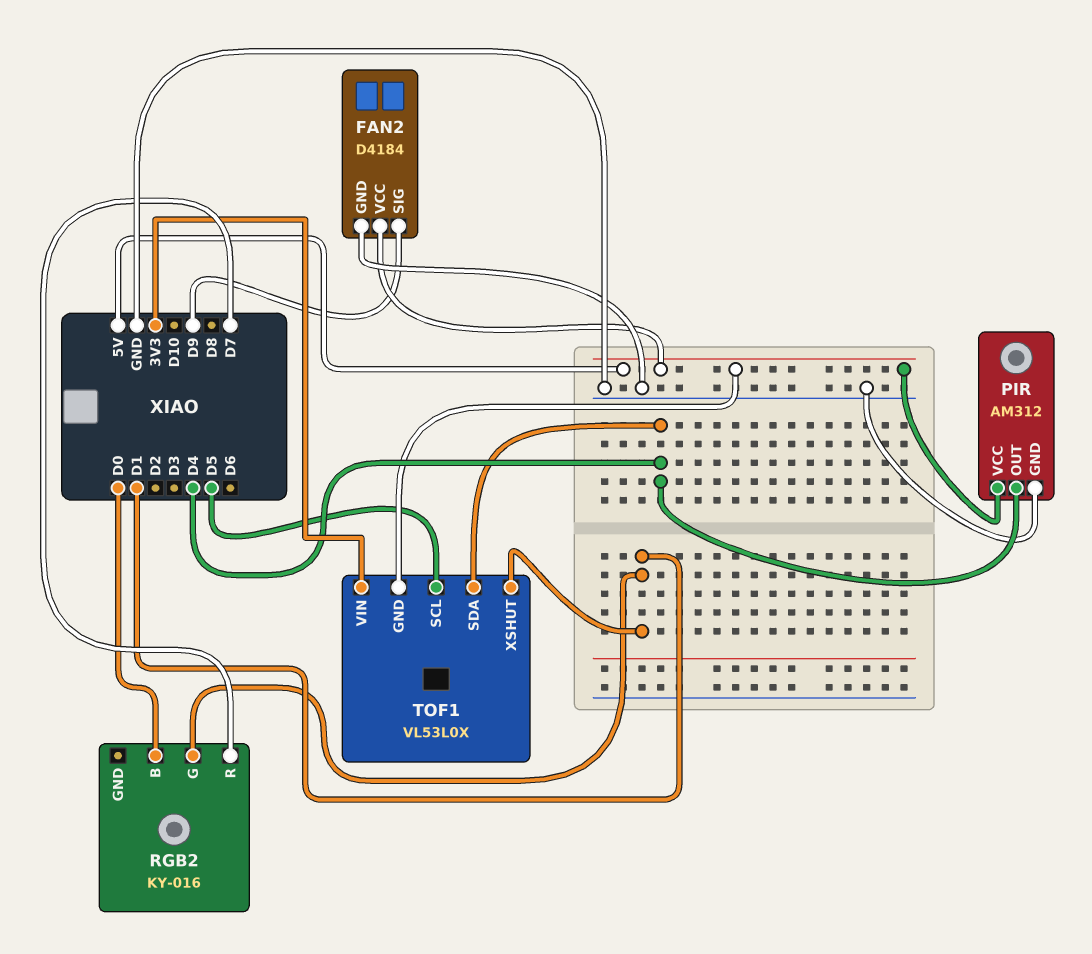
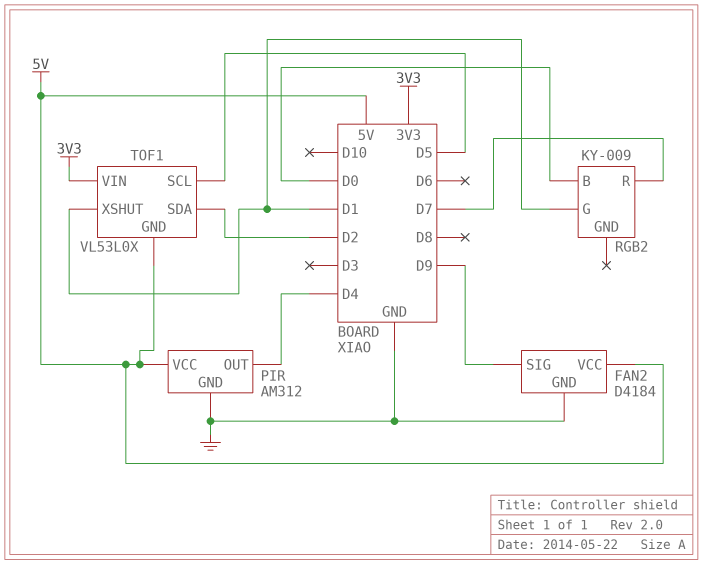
RGB2: KY-016 -> KY-009
TOF1 pin SDA: D4 -> D2

